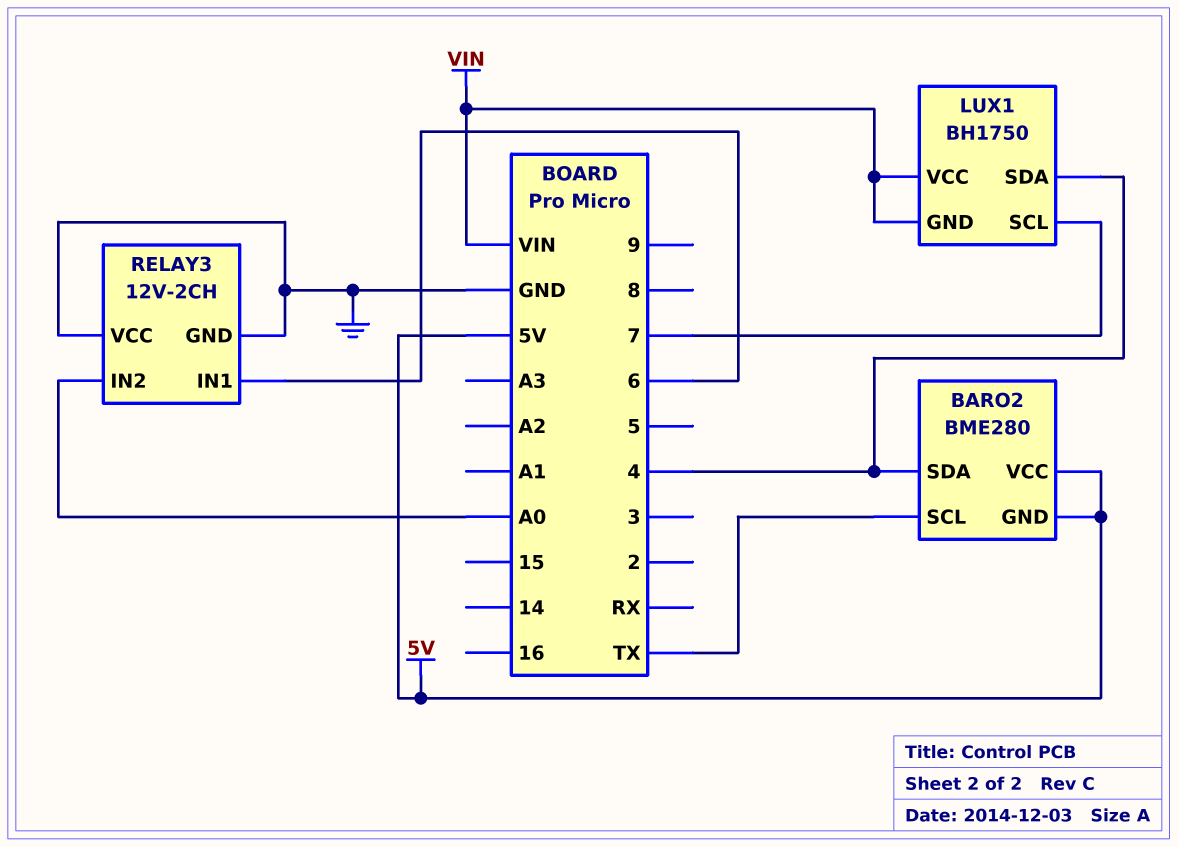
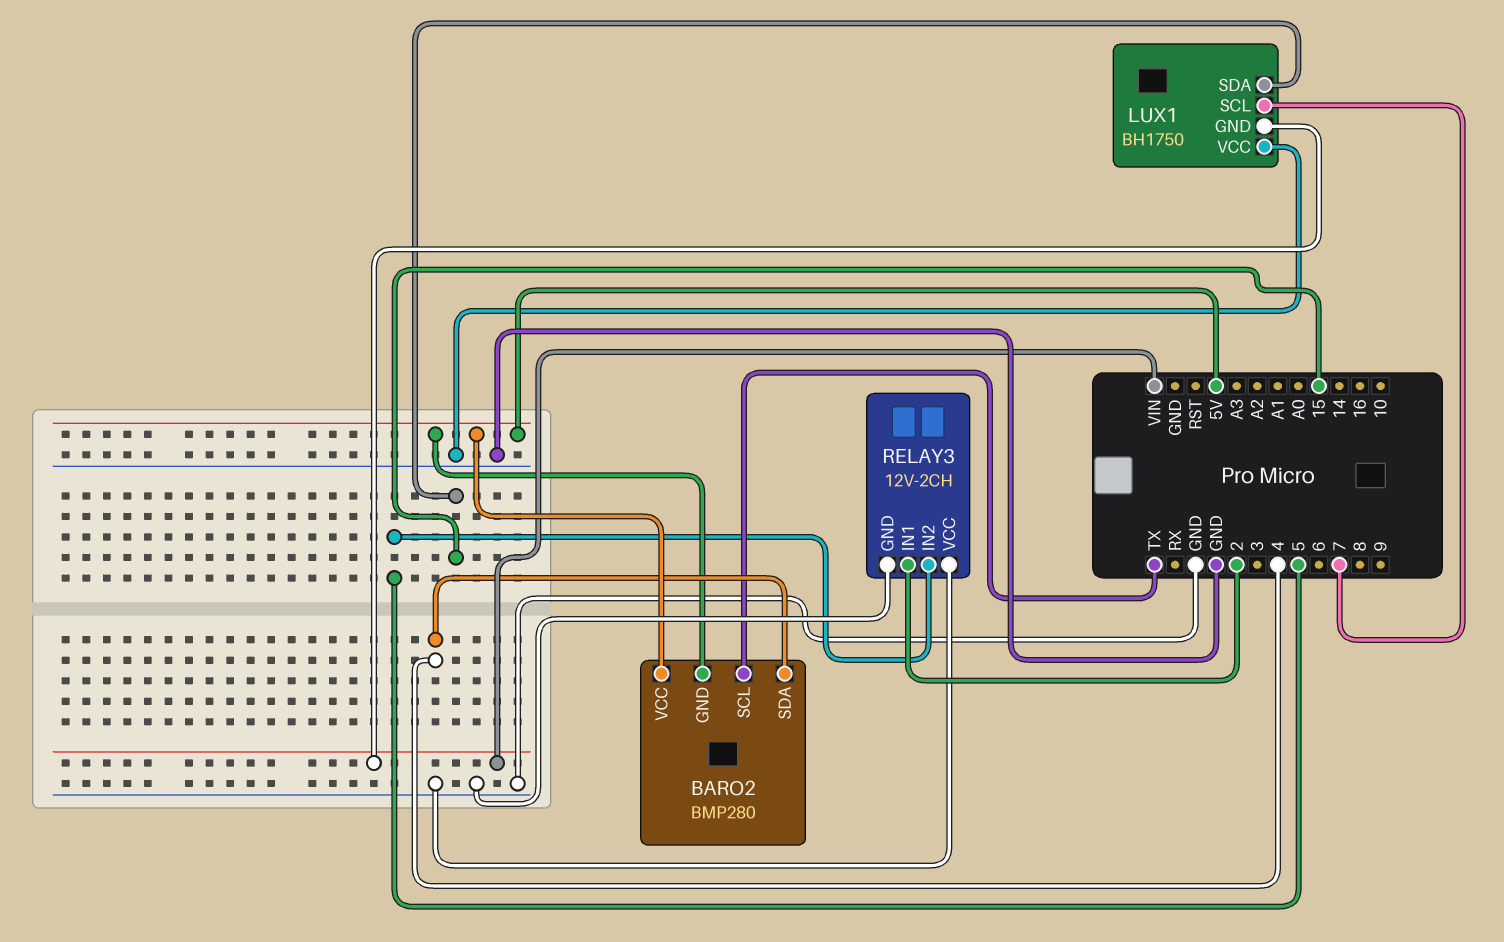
BARO2: BME280 -> BMP280
LUX1 pin SDA: 4 -> 15
LUX1 pin VCC: VIN -> GND
RELAY3 pin IN1: 6 -> 2
RELAY3 pin IN2: A0 -> 5

